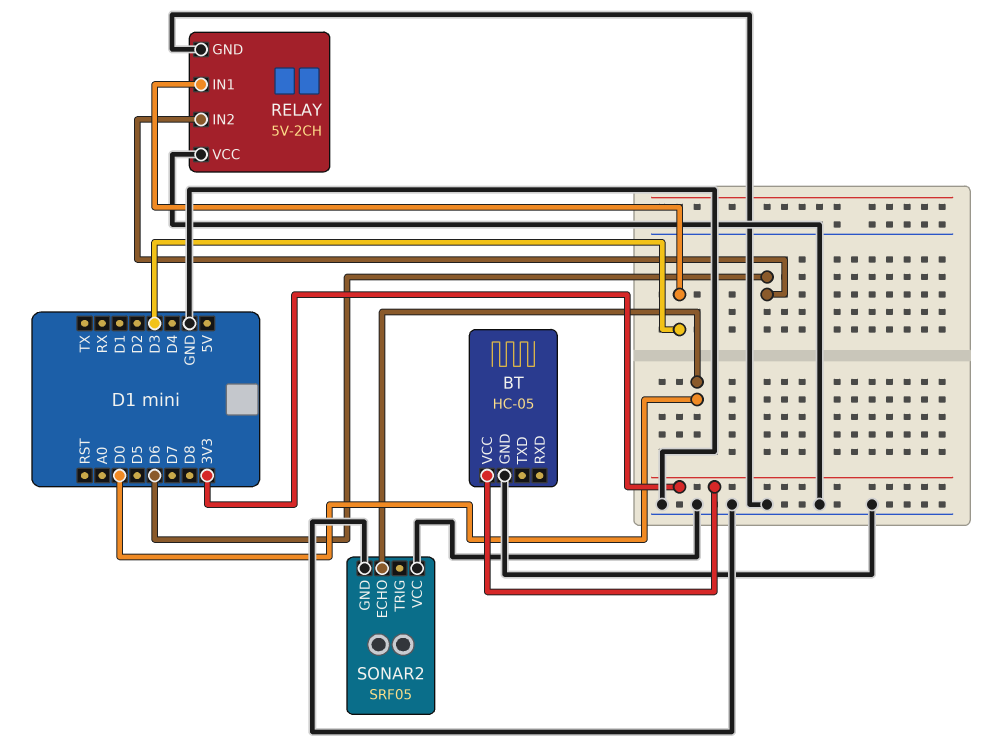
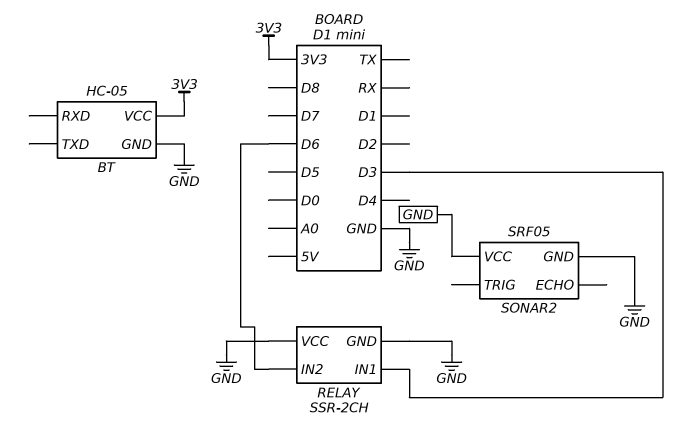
RELAY: 5V-2CH -> SSR-2CH
SONAR2 pin ECHO: D0 -> none

